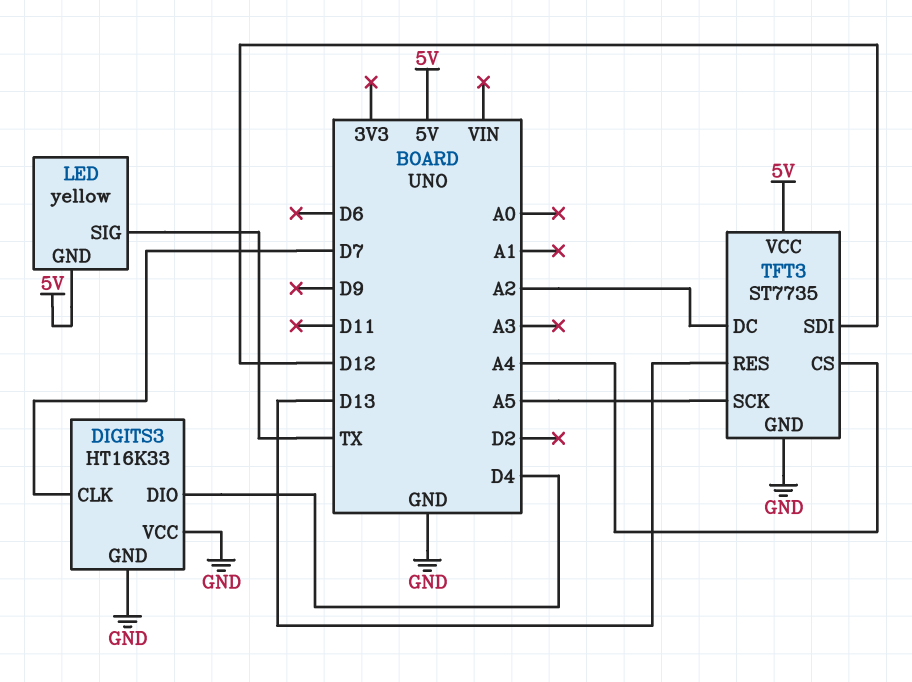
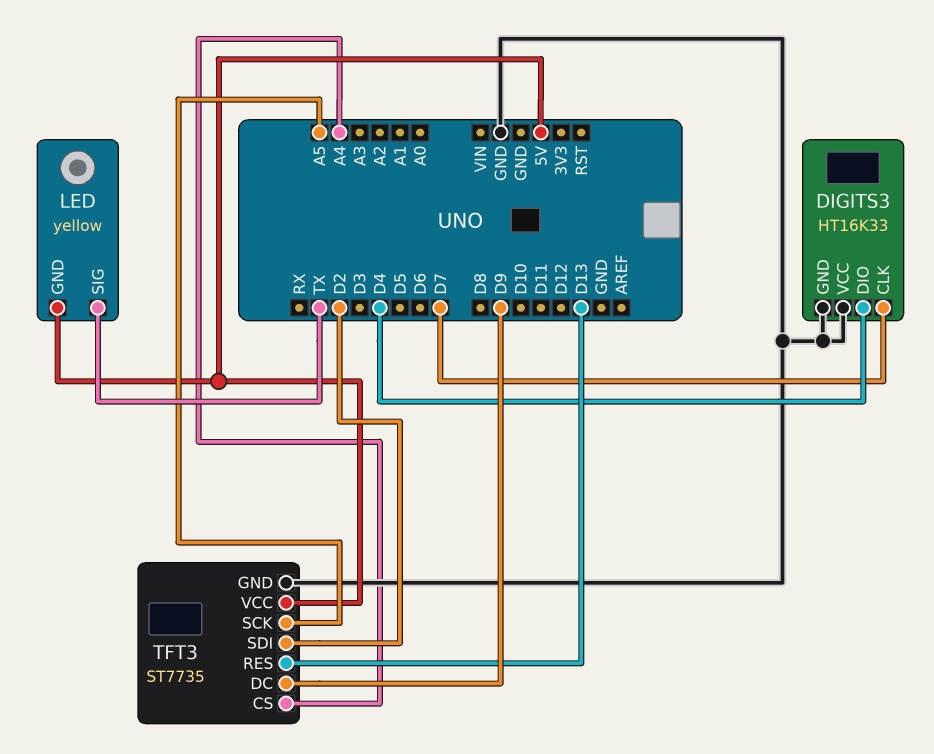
TFT3 pin DC: A2 -> D9
TFT3 pin SDI: D12 -> D2

